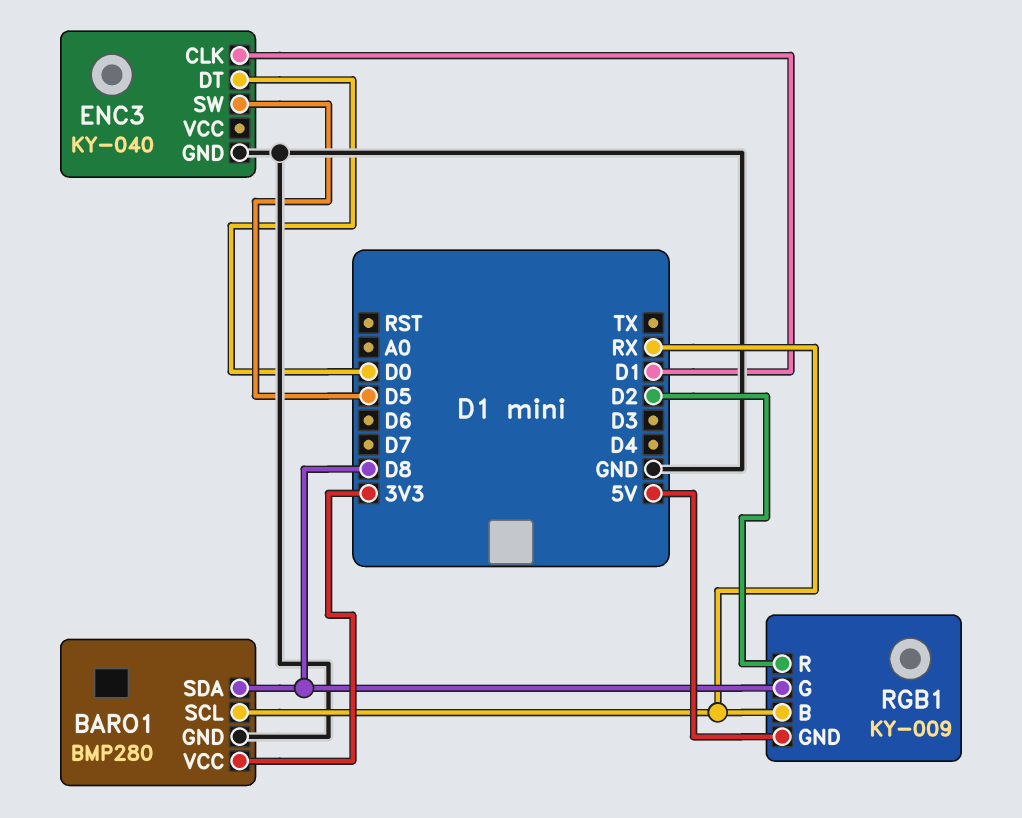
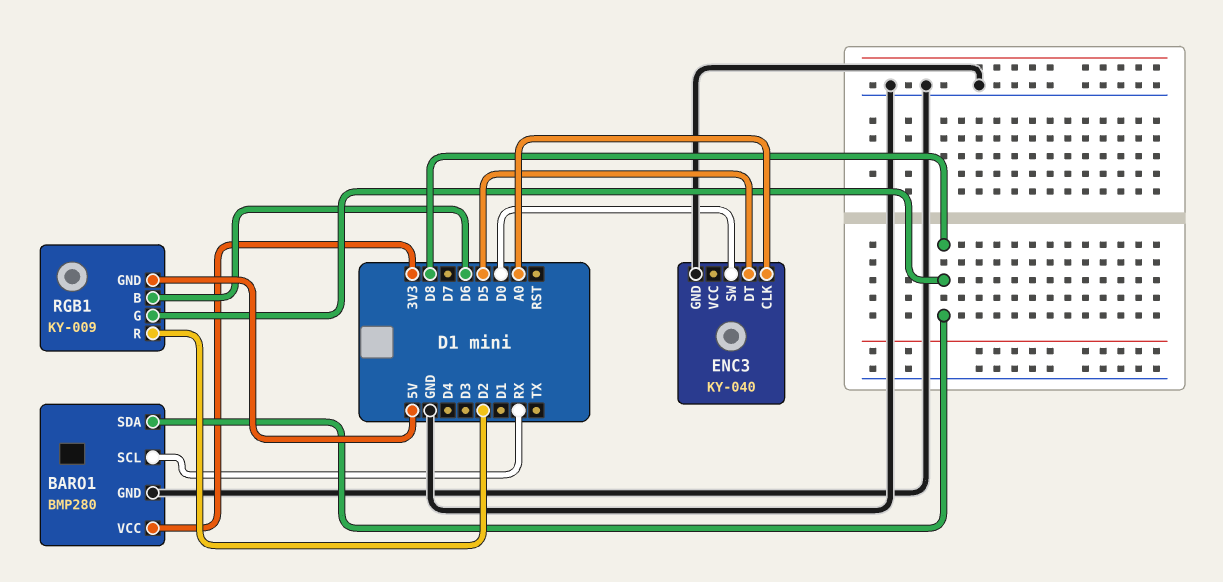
ENC3 pin CLK: D1 -> A0
ENC3 pin DT: D0 -> D5
ENC3 pin SW: D5 -> D0
RGB1 pin B: RX -> D6

